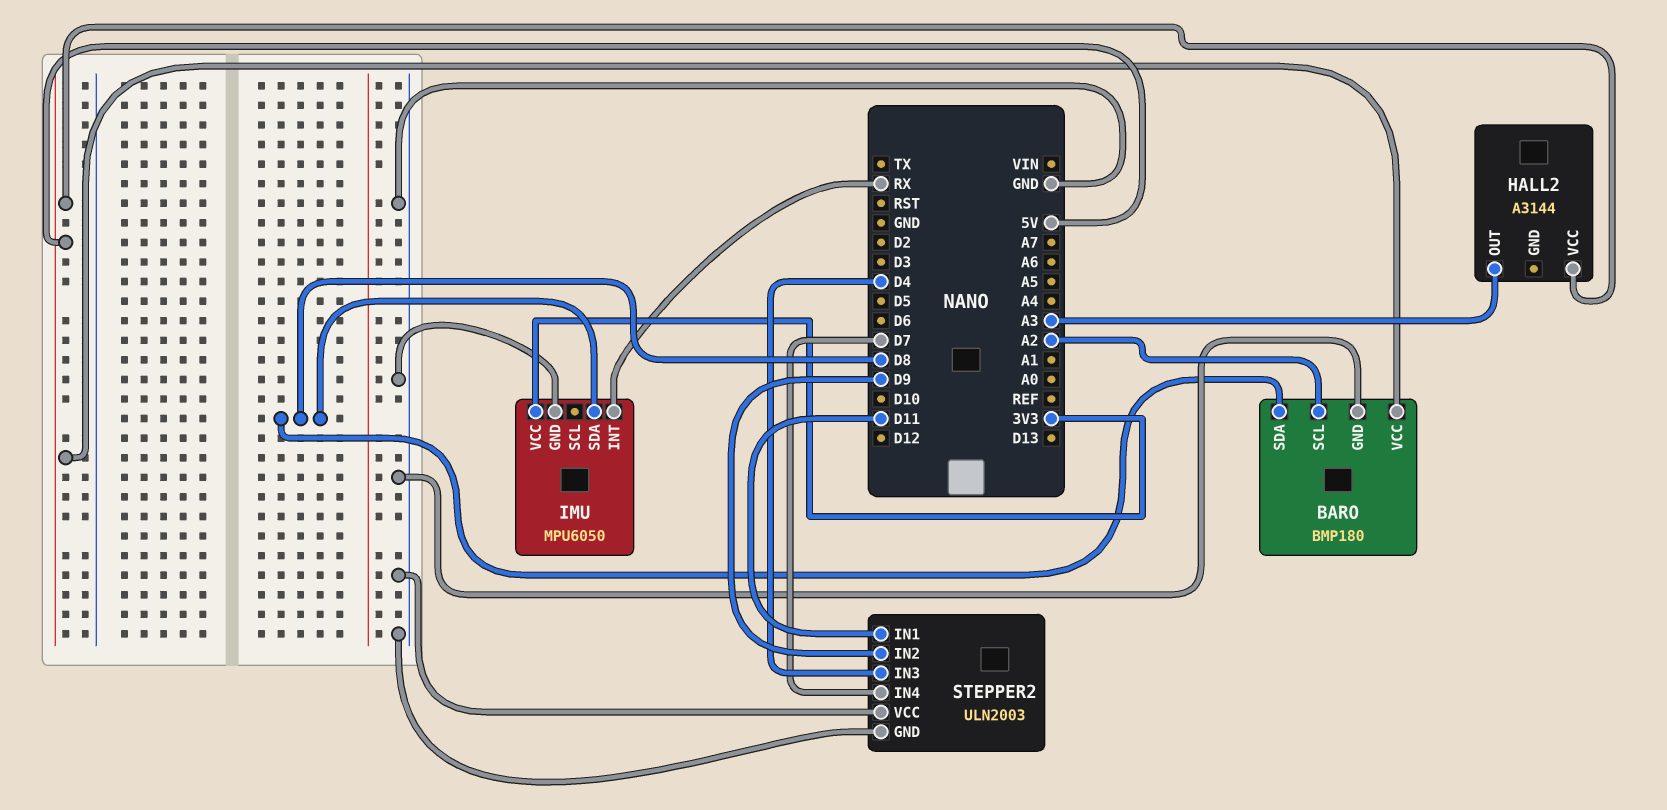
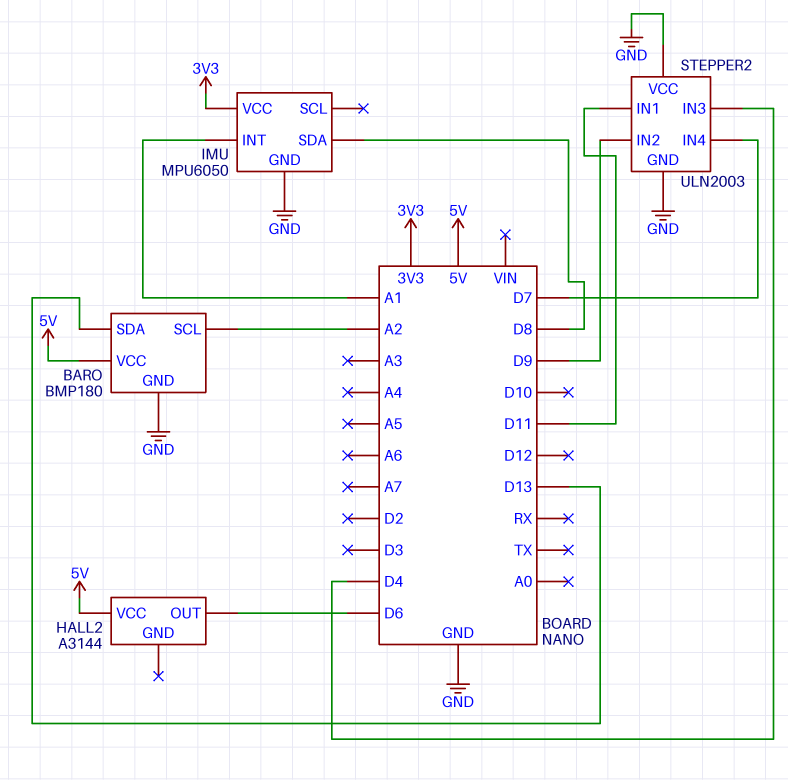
BARO pin SDA: D8 -> D13
HALL2 pin OUT: A3 -> D6
IMU pin INT: RX -> A1

